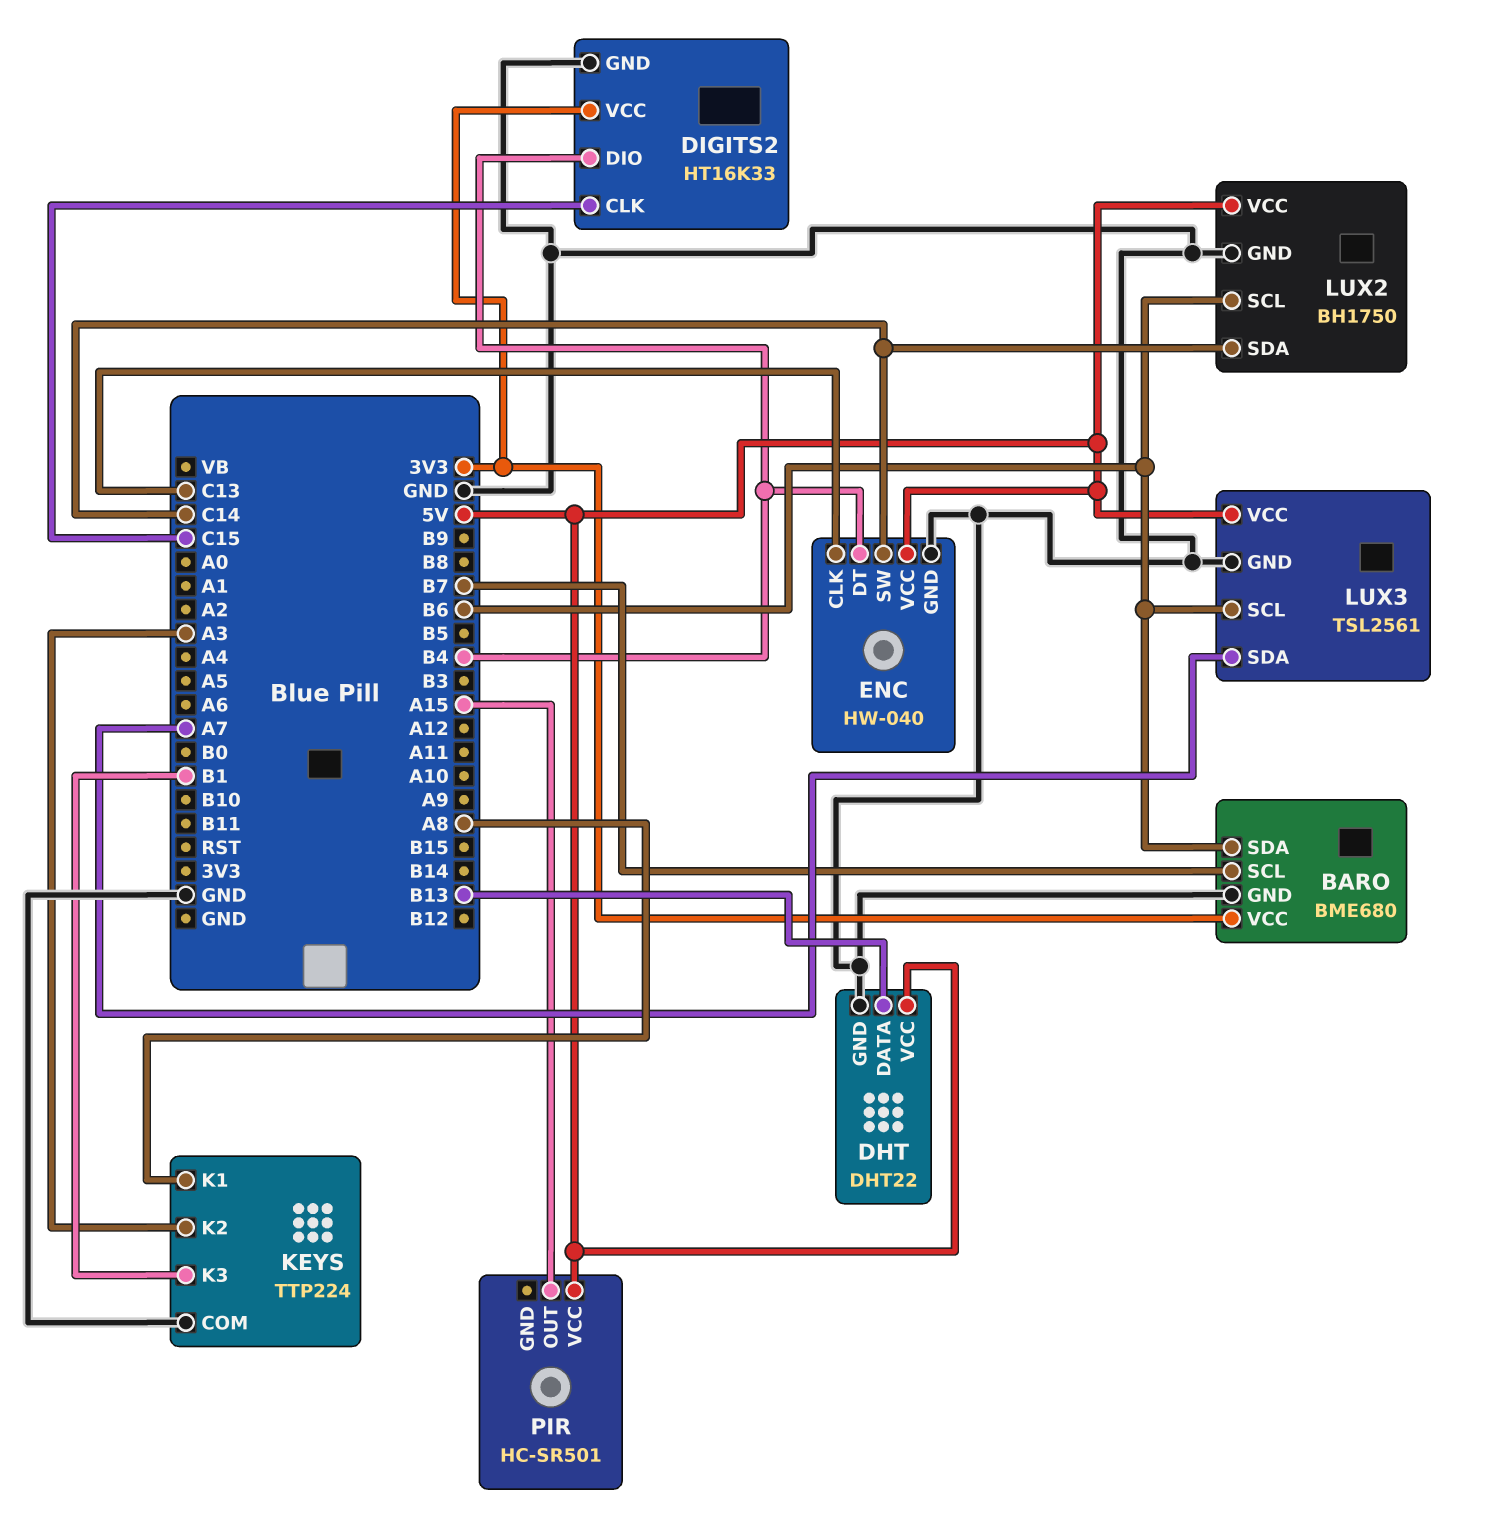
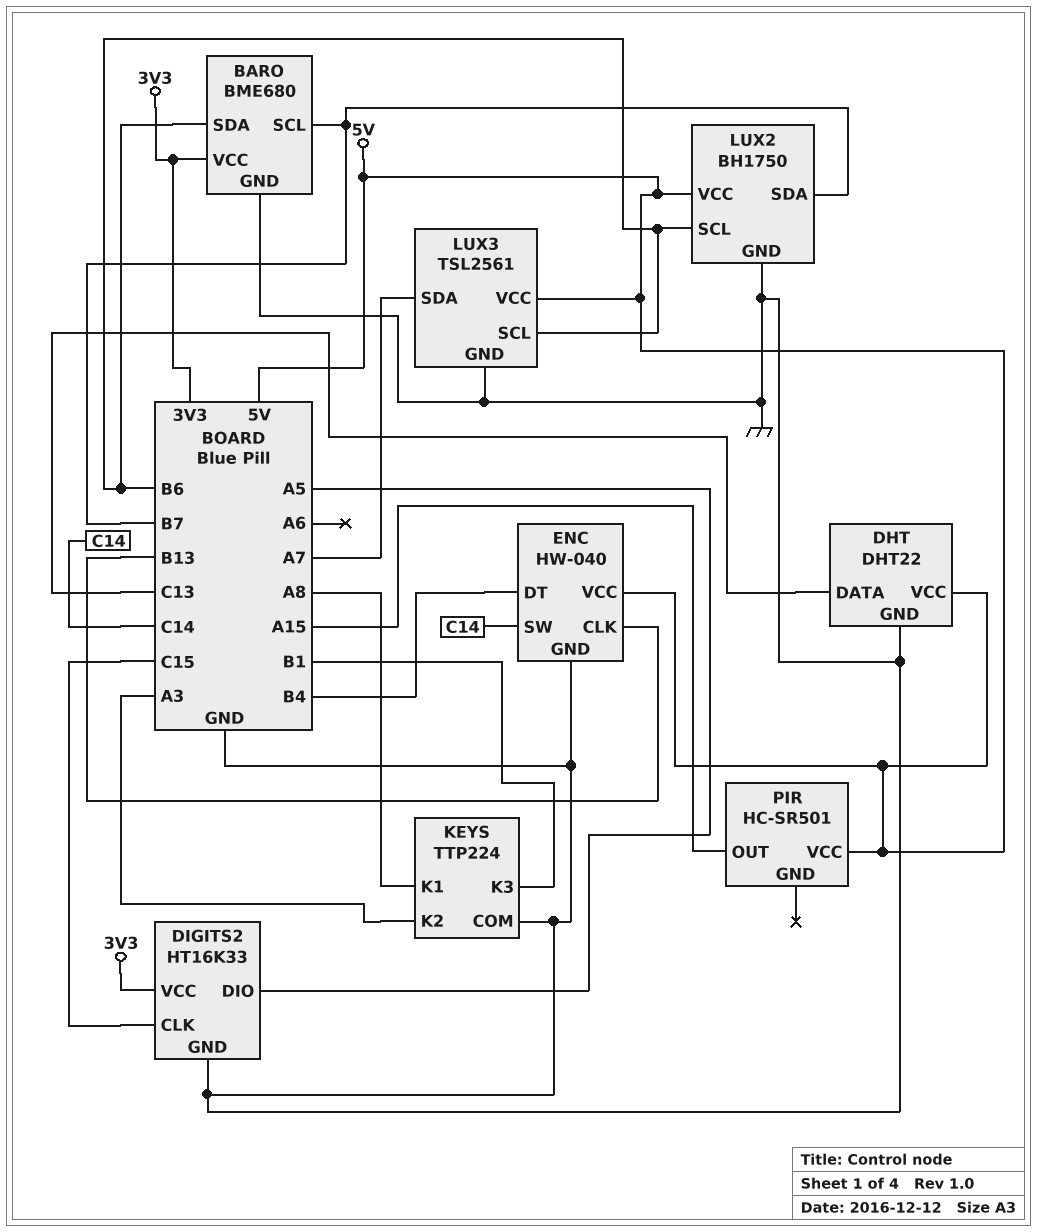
DHT pin DATA: B13 -> C13
DIGITS2 pin DIO: B4 -> A5
ENC pin CLK: C13 -> B13
LUX2 pin SDA: C14 -> B7

